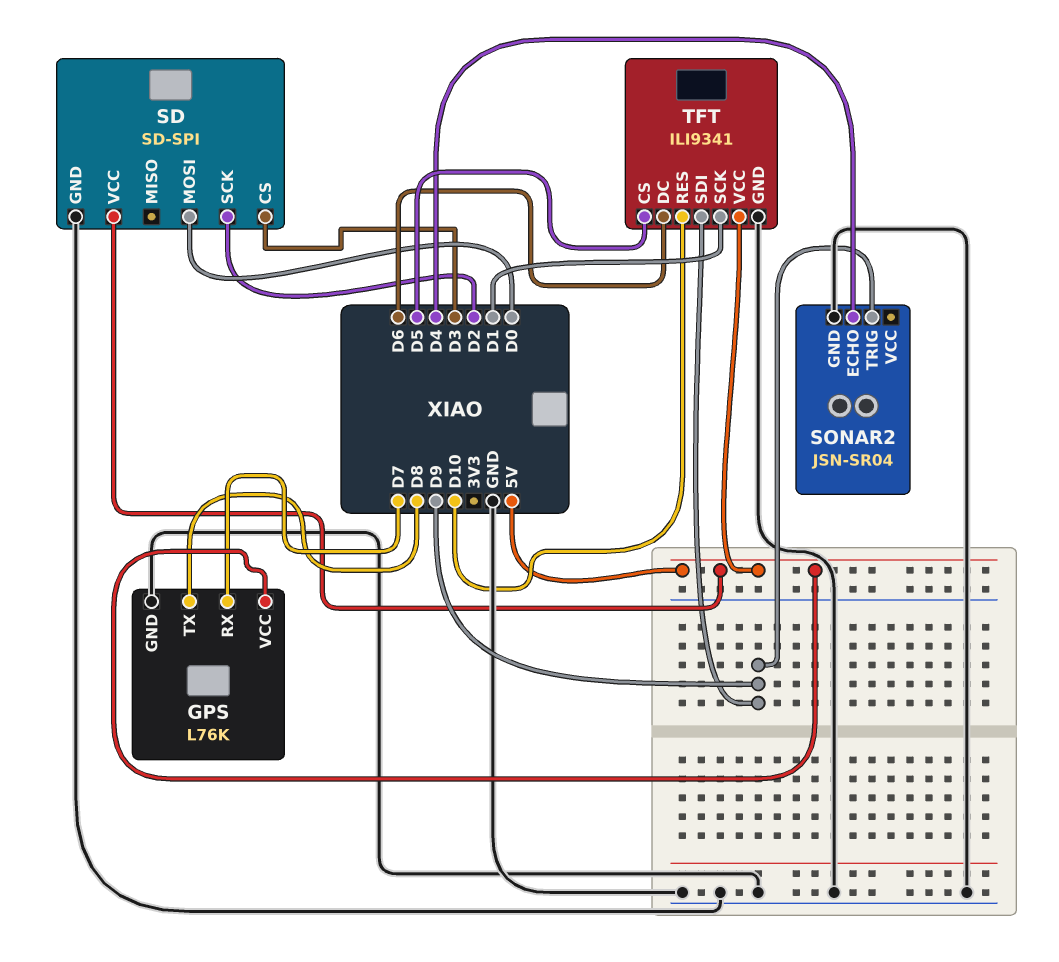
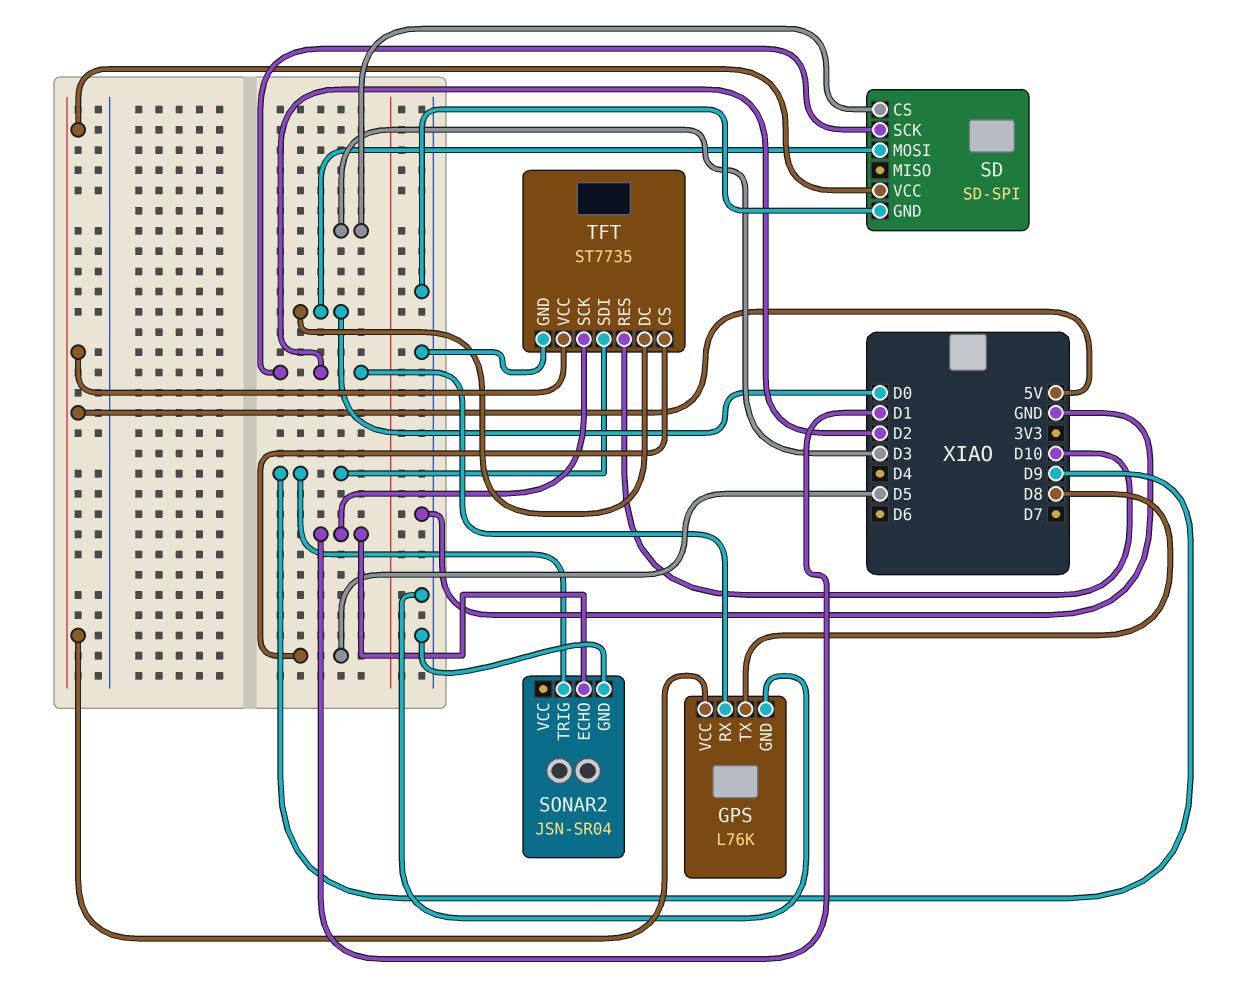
GPS pin RX: D7 -> D2
SONAR2 pin ECHO: D4 -> D1
TFT: ILI9341 -> ST7735
TFT pin DC: D6 -> D0

